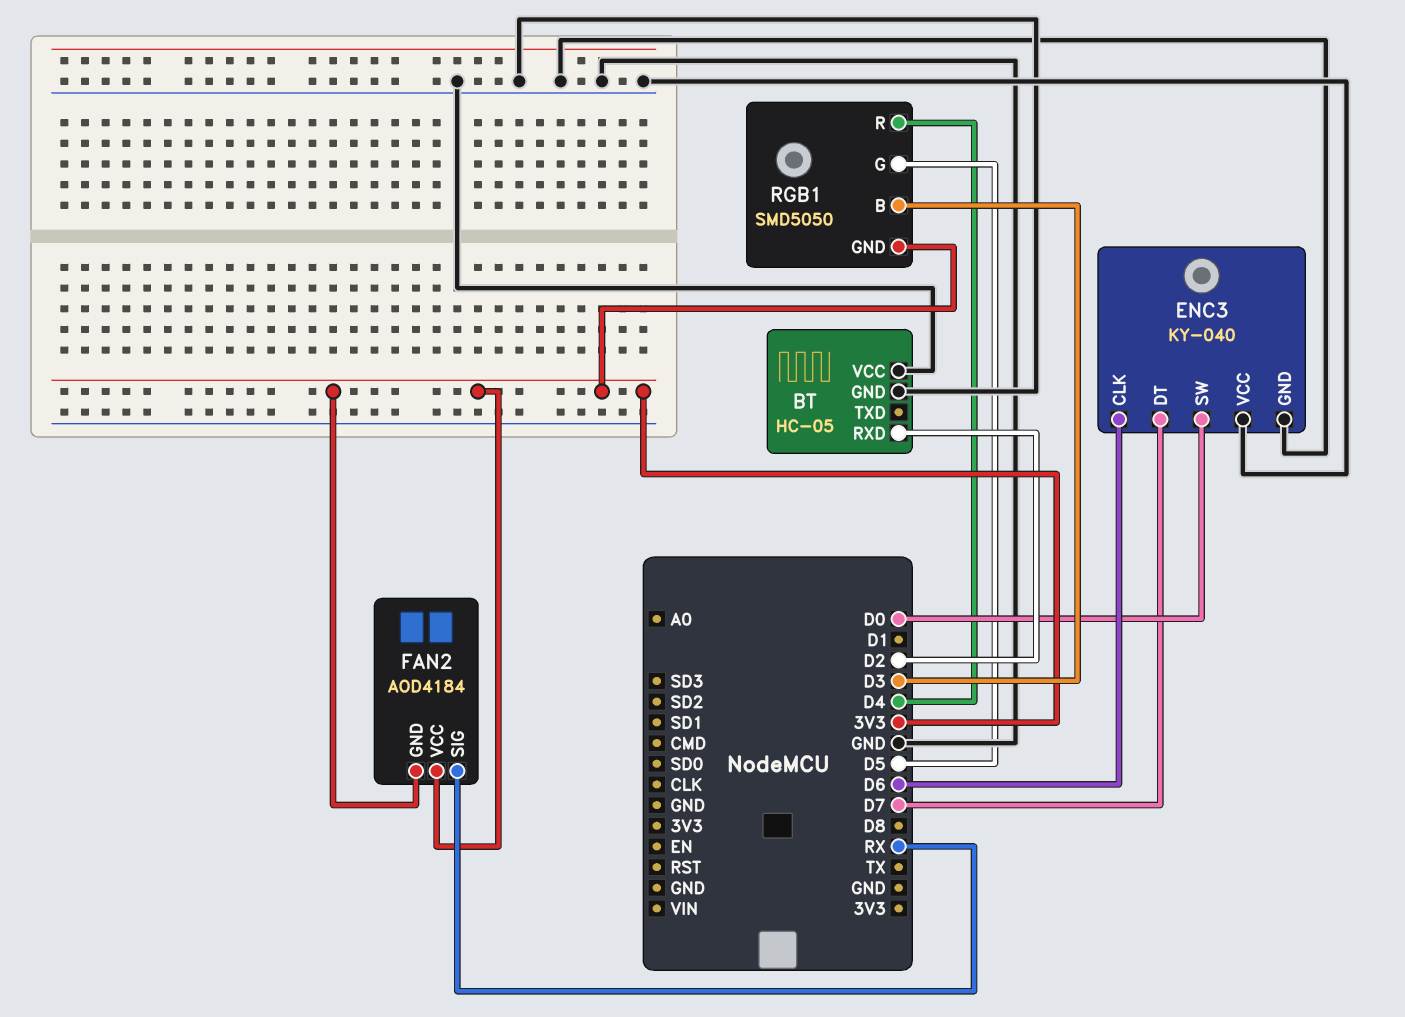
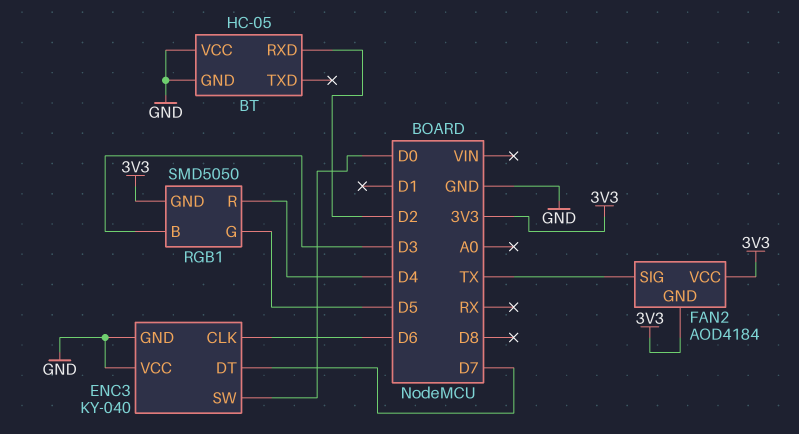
FAN2 pin SIG: RX -> TX

